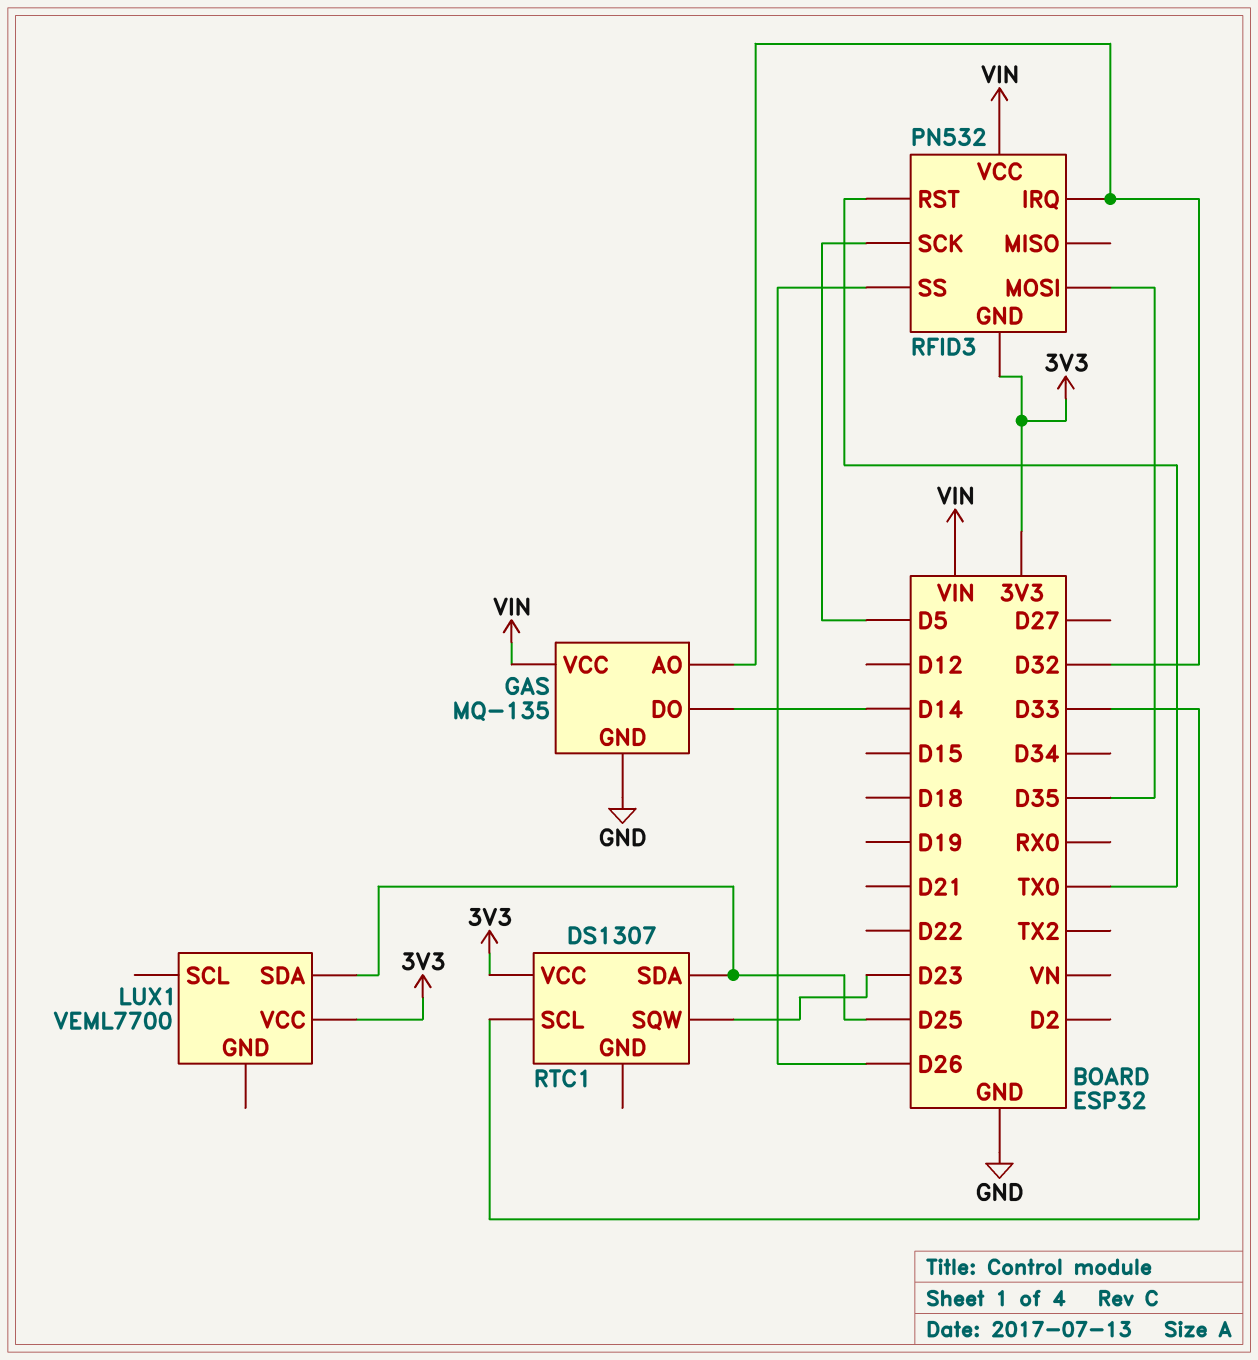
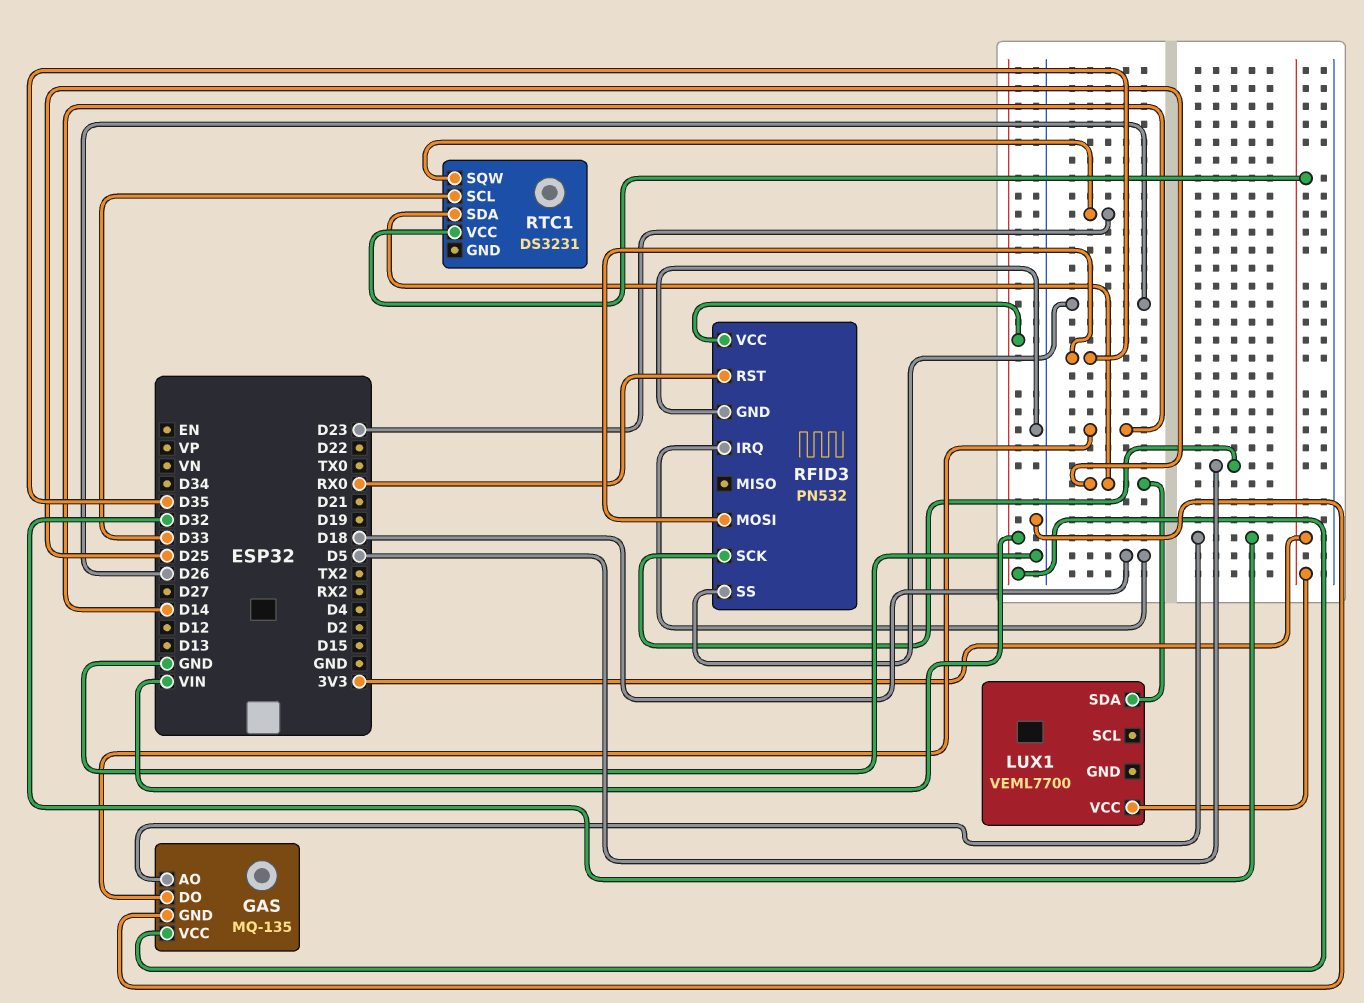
RFID3 pin GND: 3V3 -> GND
RFID3 pin IRQ: D32 -> D18
RFID3 pin RST: TX0 -> RX0
RTC1: DS1307 -> DS3231

